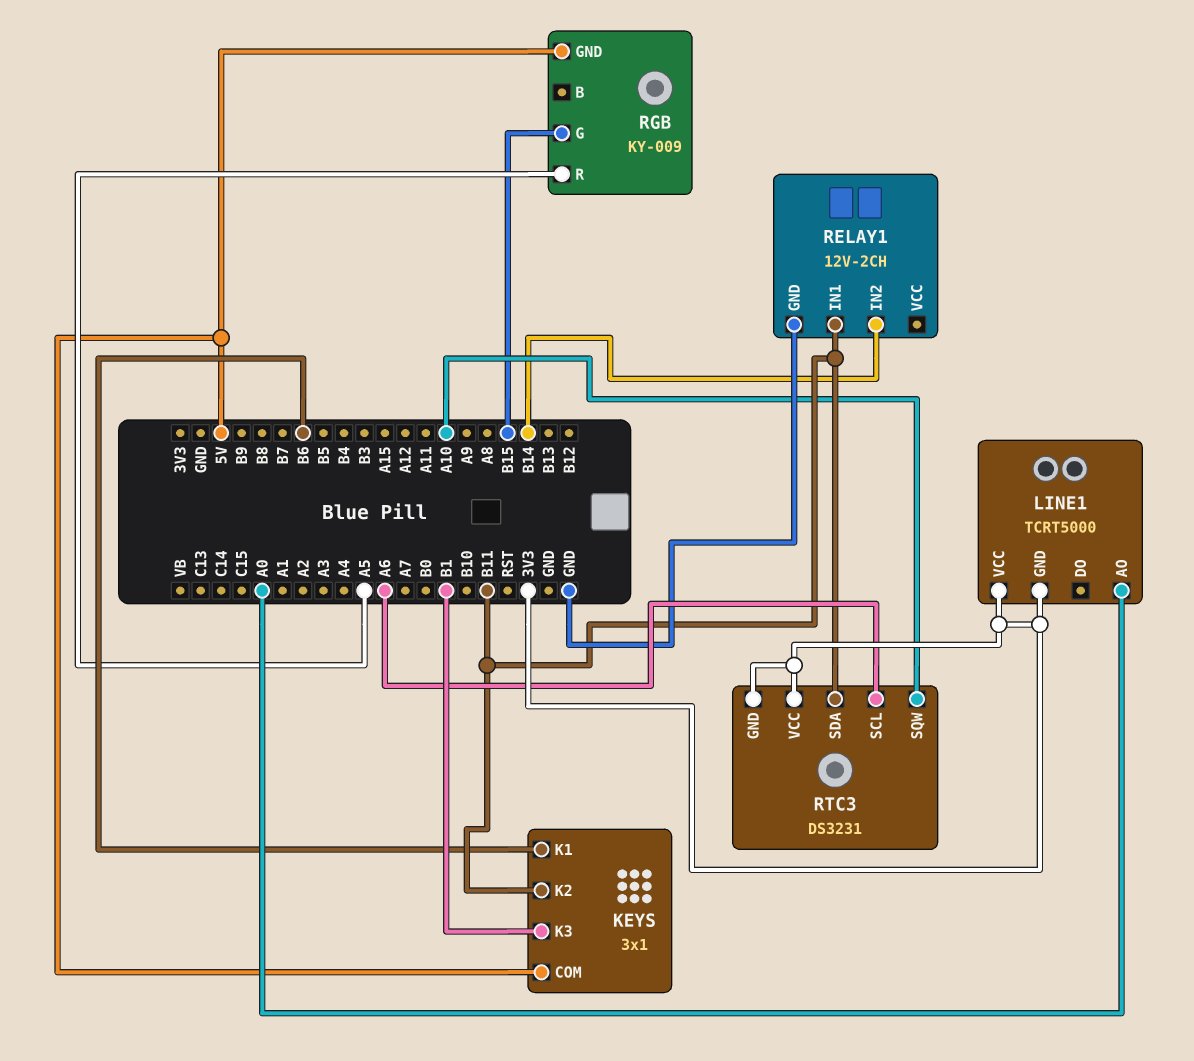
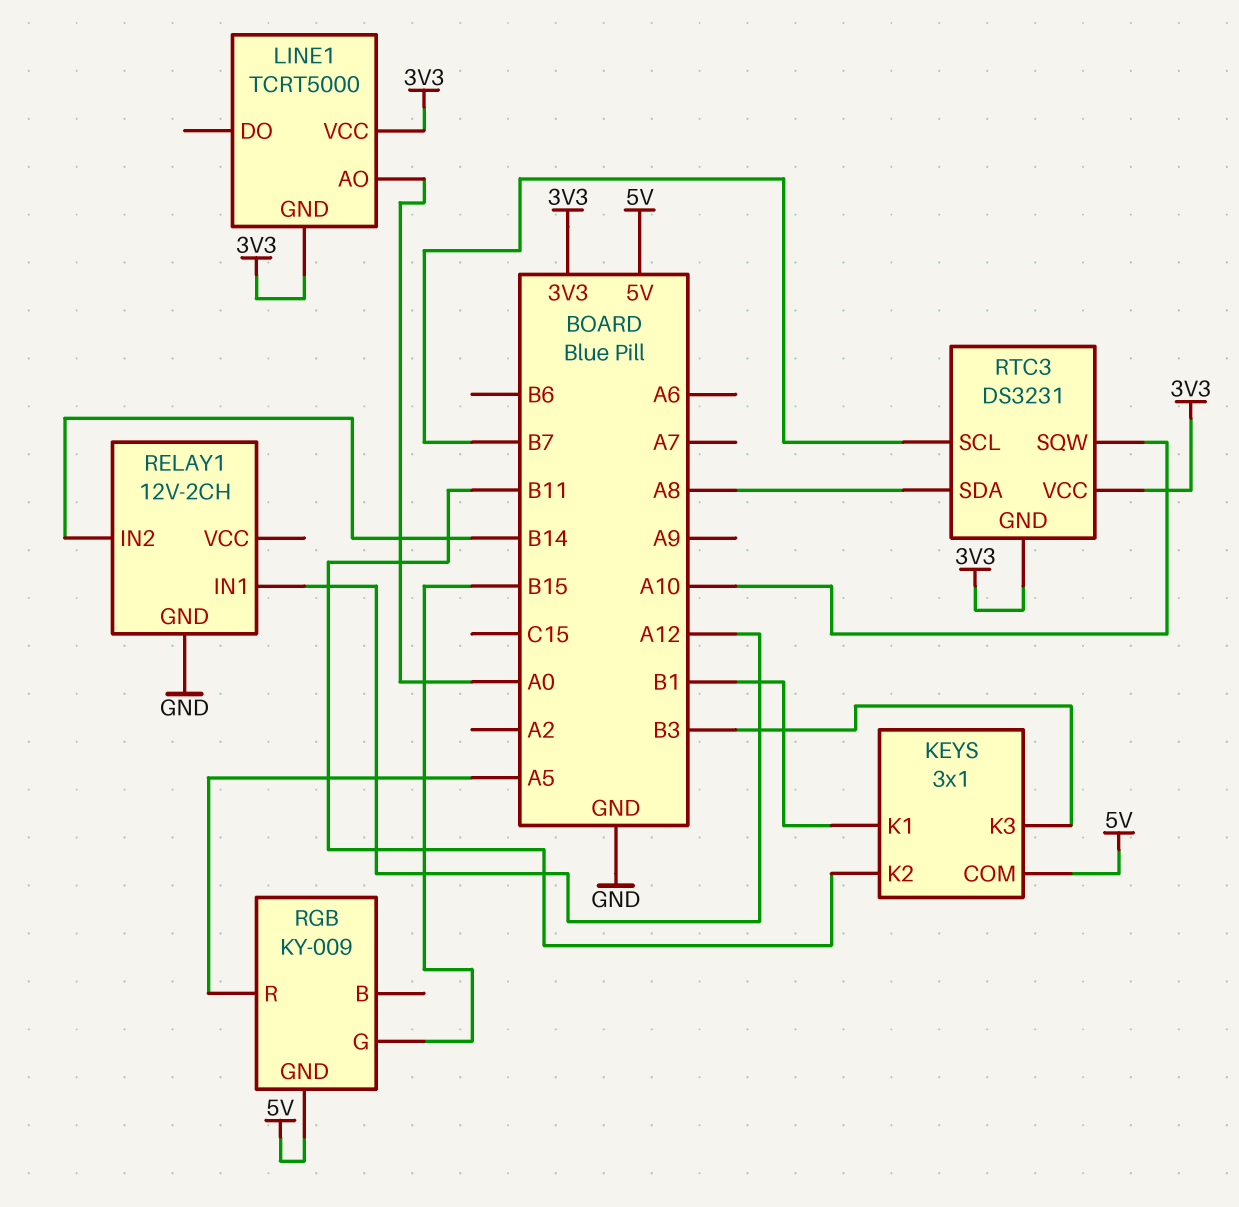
KEYS pin K1: B6 -> B1
KEYS pin K3: B1 -> B3
RELAY1 pin IN1: B11 -> A12
RTC3 pin SCL: A6 -> B7
RTC3 pin SDA: B11 -> A8

